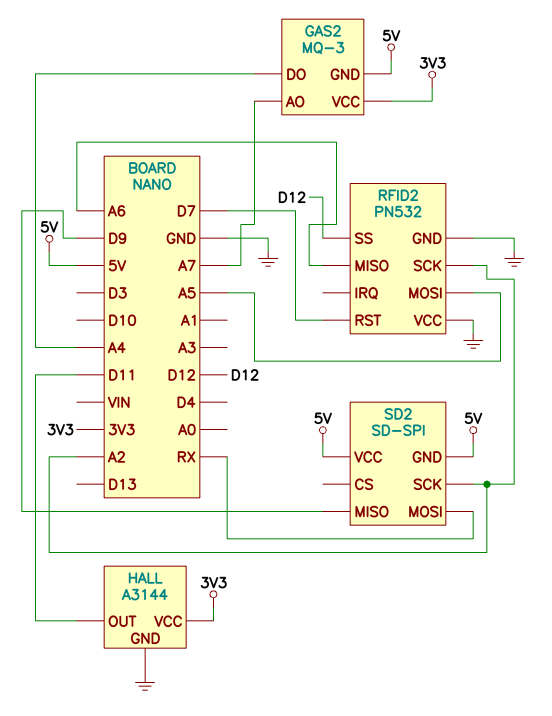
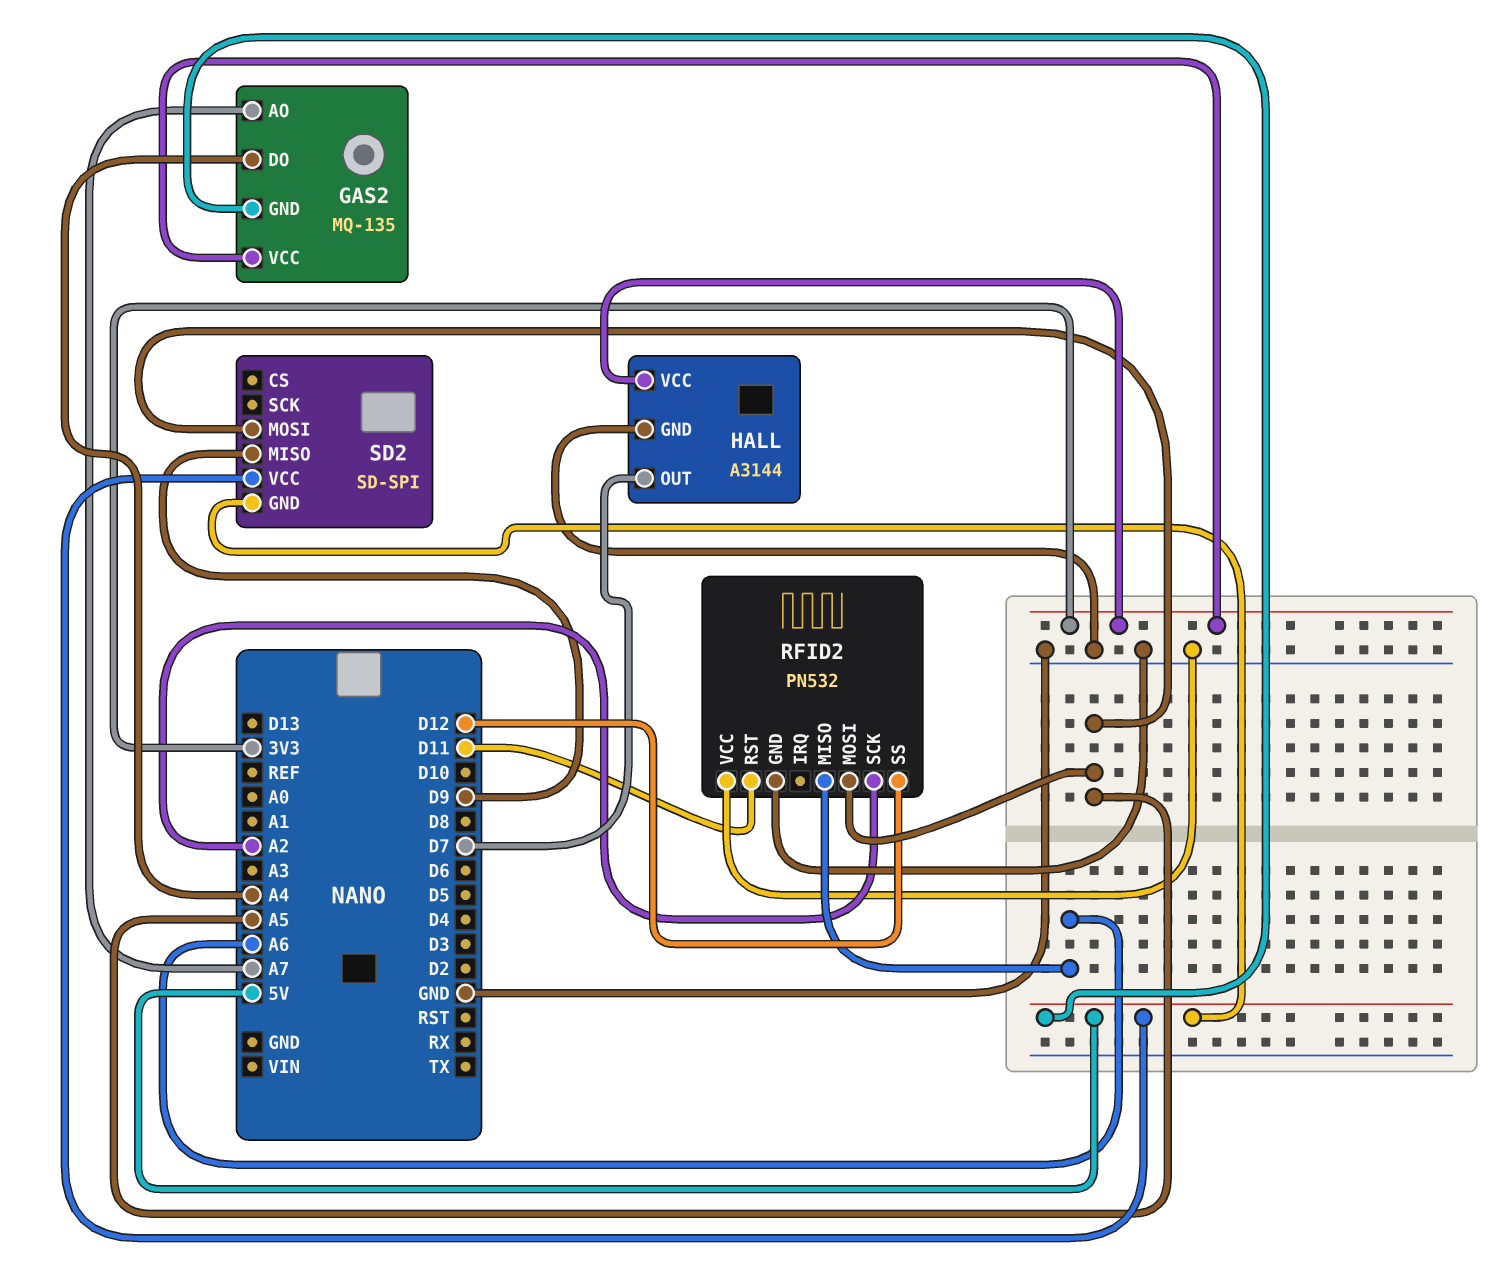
GAS2: MQ-3 -> MQ-135
HALL pin OUT: D11 -> D7
RFID2 pin RST: D7 -> D11
SD2 pin MOSI: RX -> A5
SD2 pin SCK: A2 -> none

